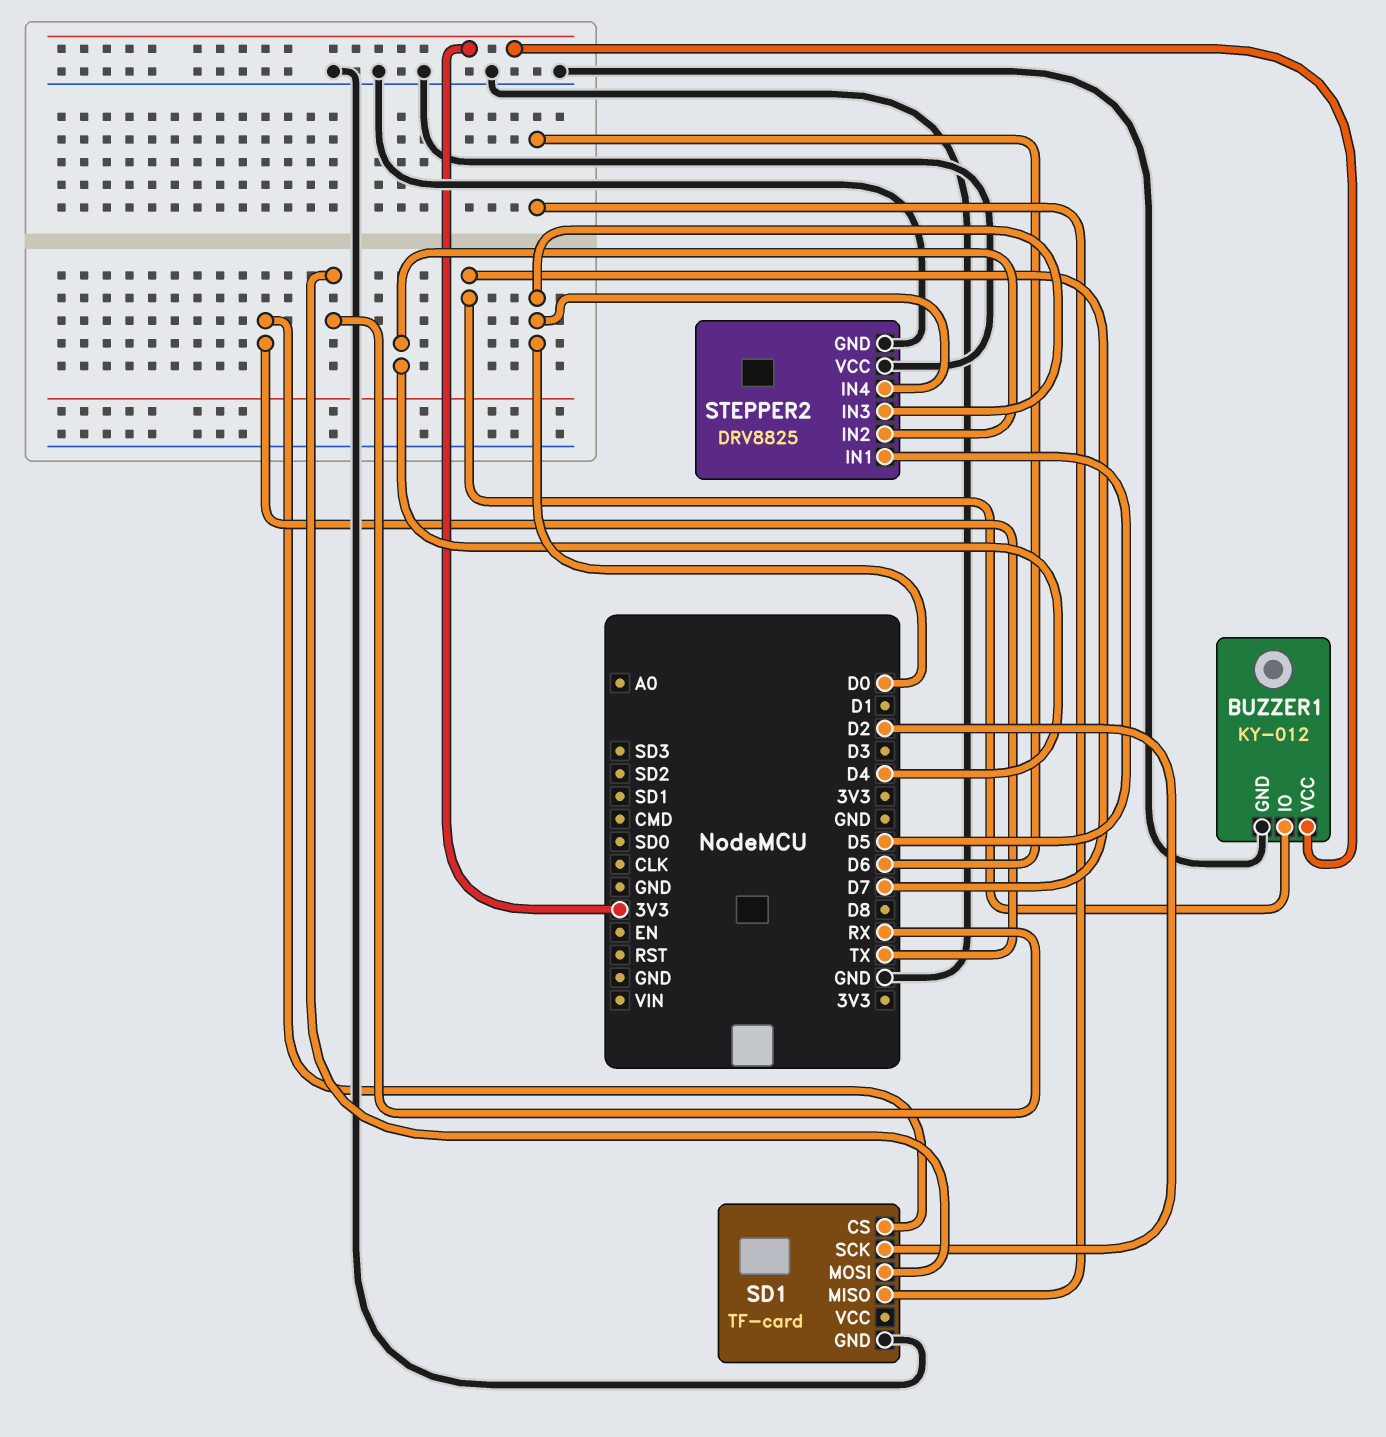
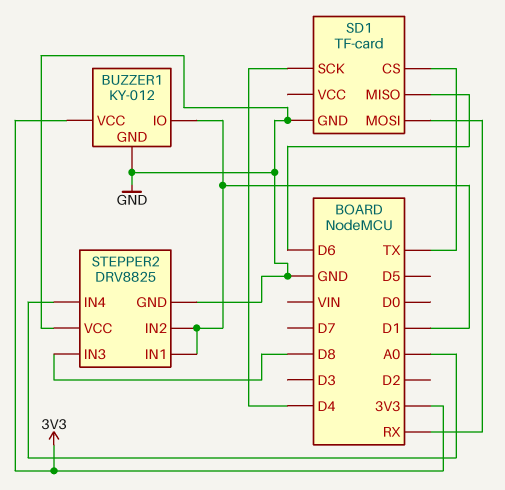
BUZZER1 pin IO: D7 -> D1
SD1 pin SCK: D2 -> D4
STEPPER2 pin IN1: D5 -> D1
STEPPER2 pin IN2: D4 -> D1
STEPPER2 pin IN3: D0 -> D8
STEPPER2 pin IN4: D0 -> A0

